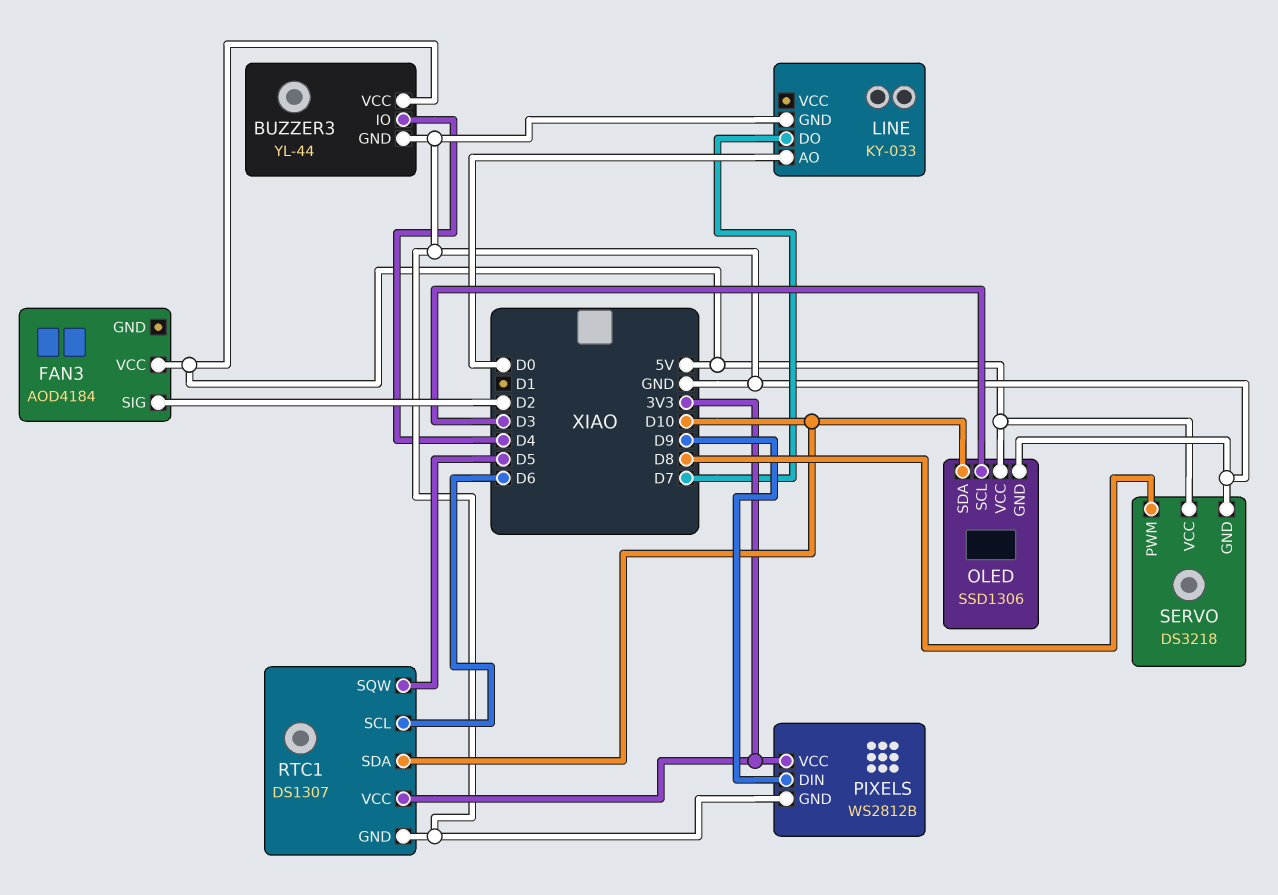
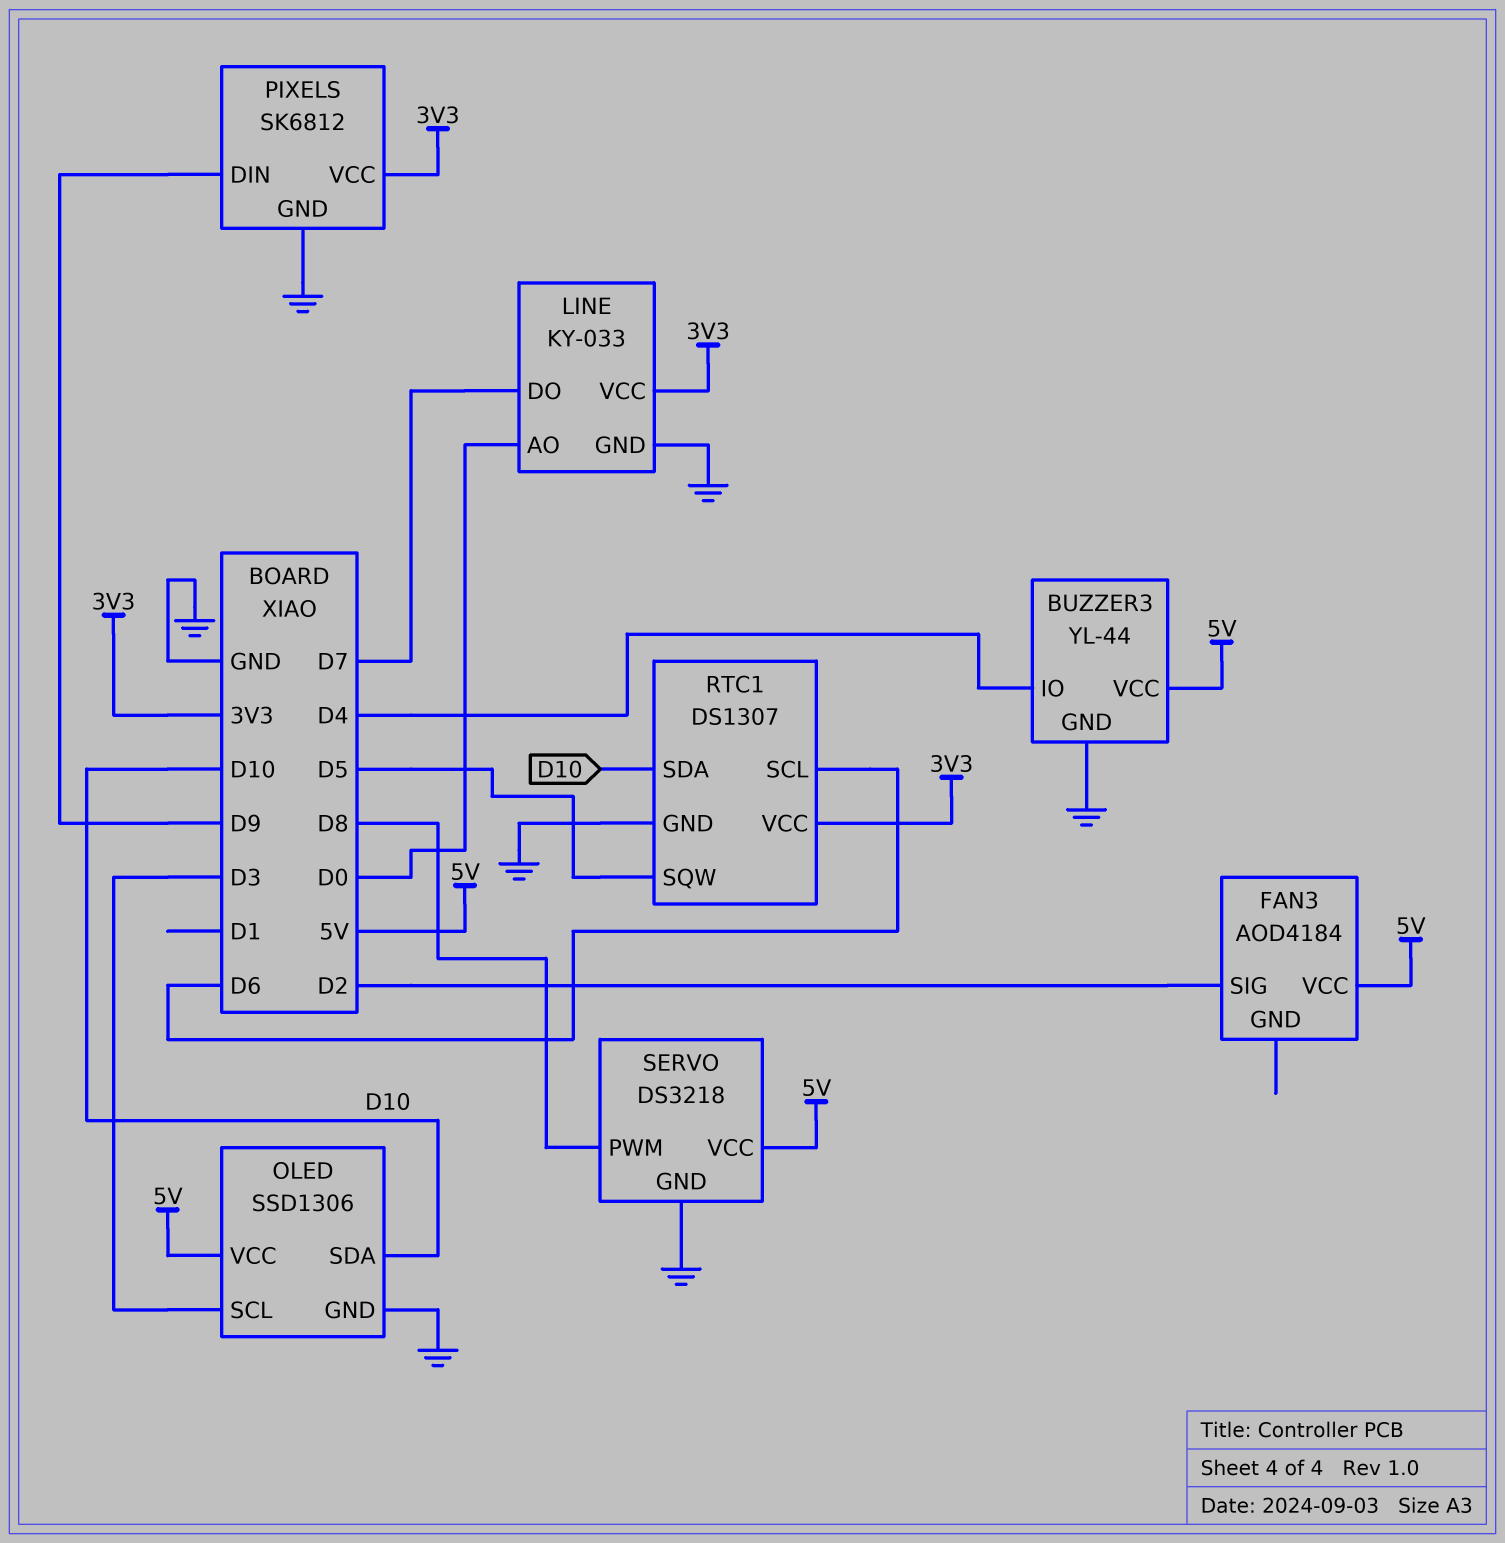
LINE pin VCC: none -> 3V3
PIXELS: WS2812B -> SK6812

